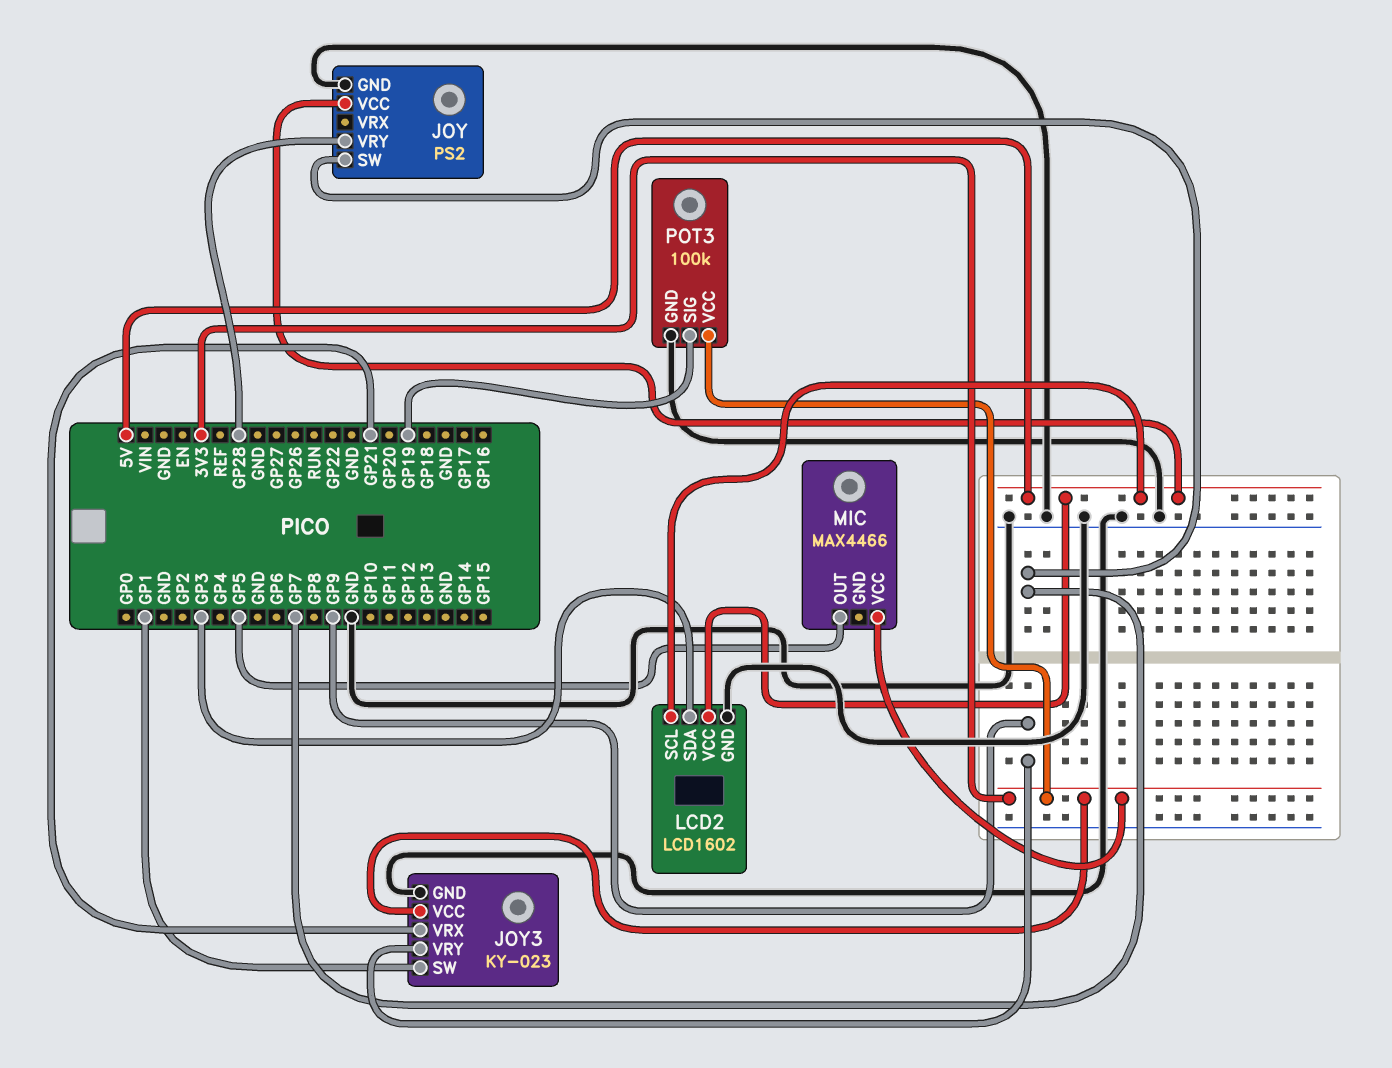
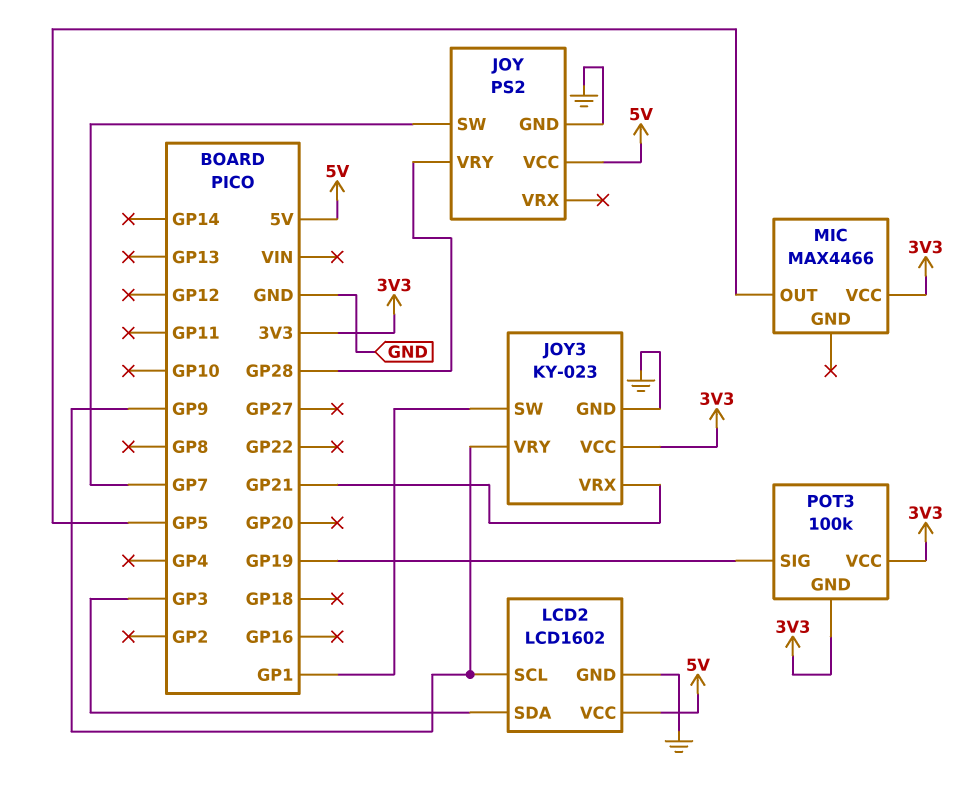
LCD2 pin SCL: 5V -> GP9
POT3 pin GND: GND -> 3V3

